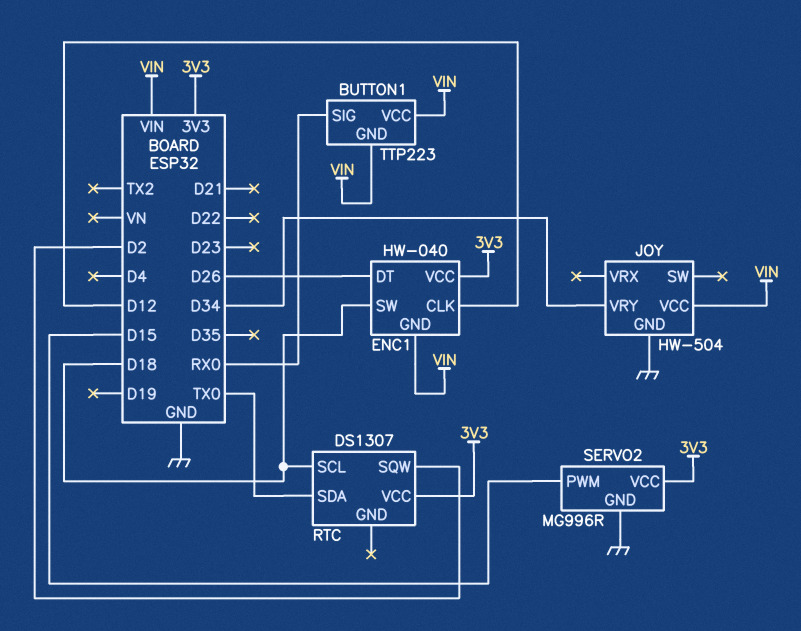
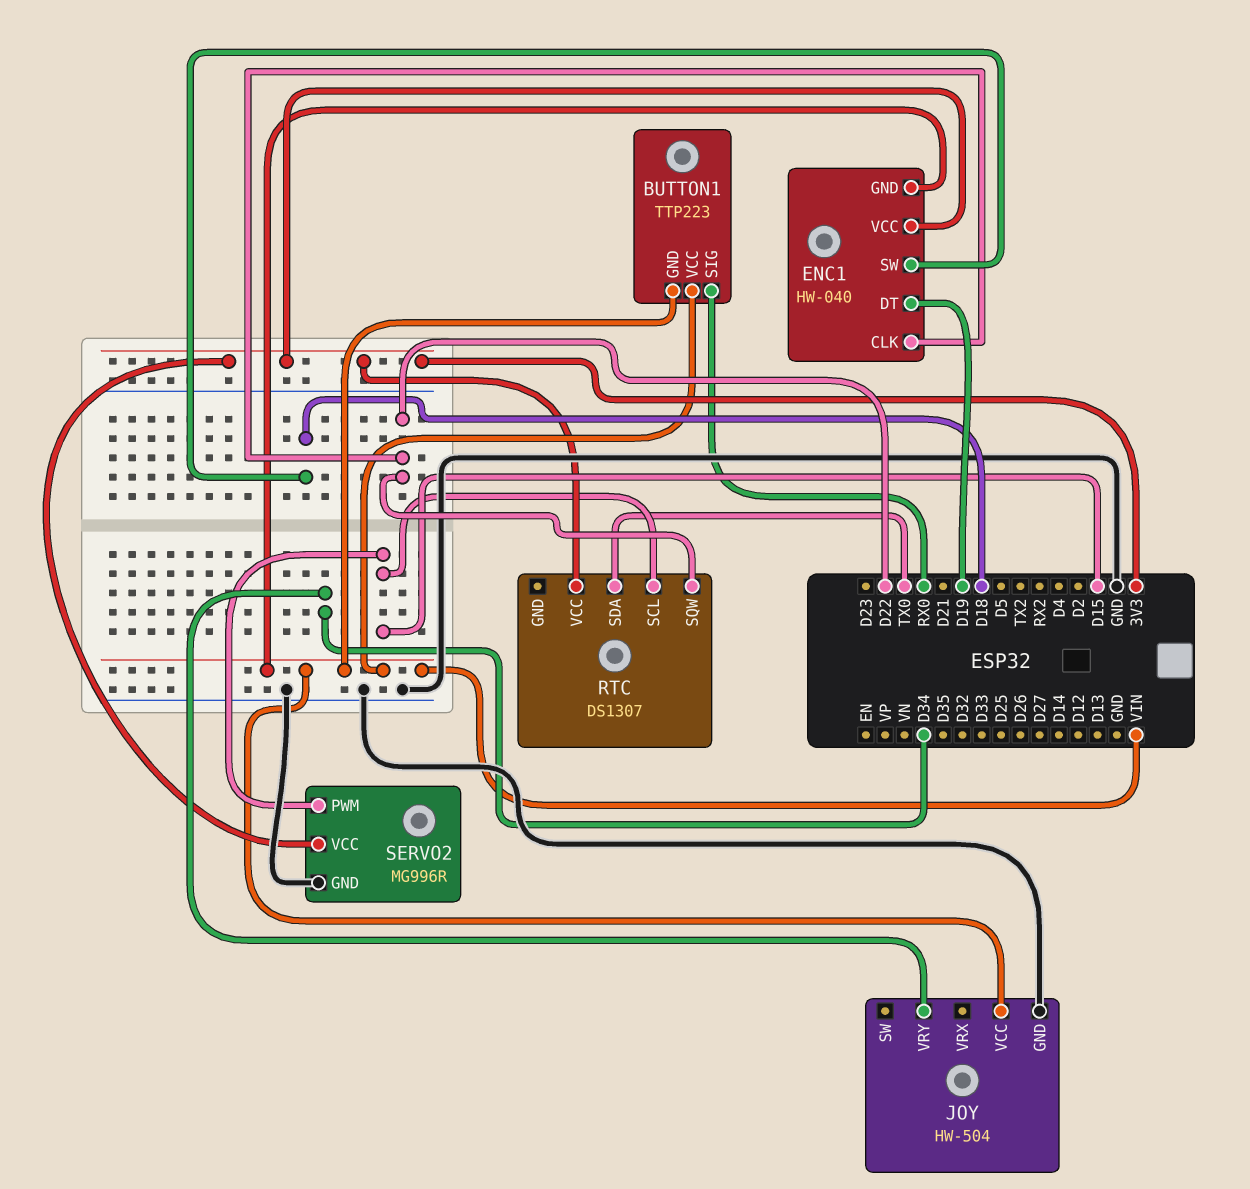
ENC1 pin CLK: D12 -> D22
ENC1 pin DT: D26 -> D19
RTC pin SCL: D18 -> D15
RTC pin SQW: D2 -> D22

